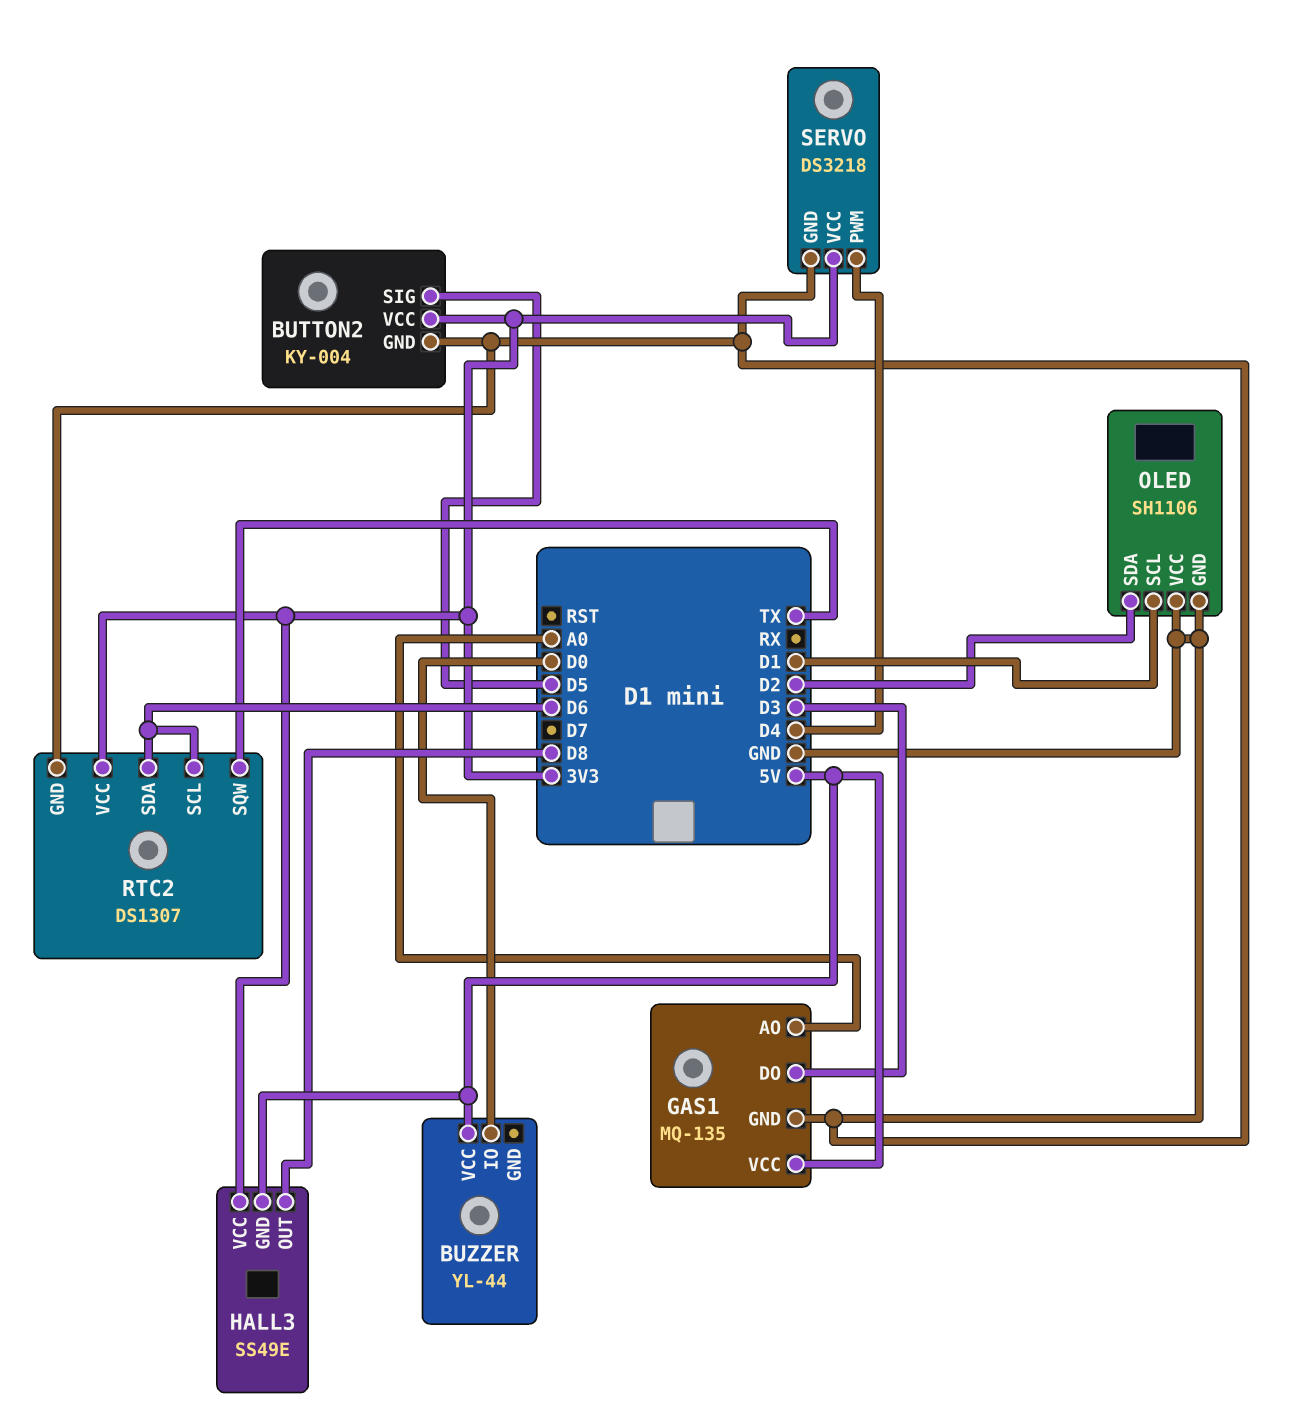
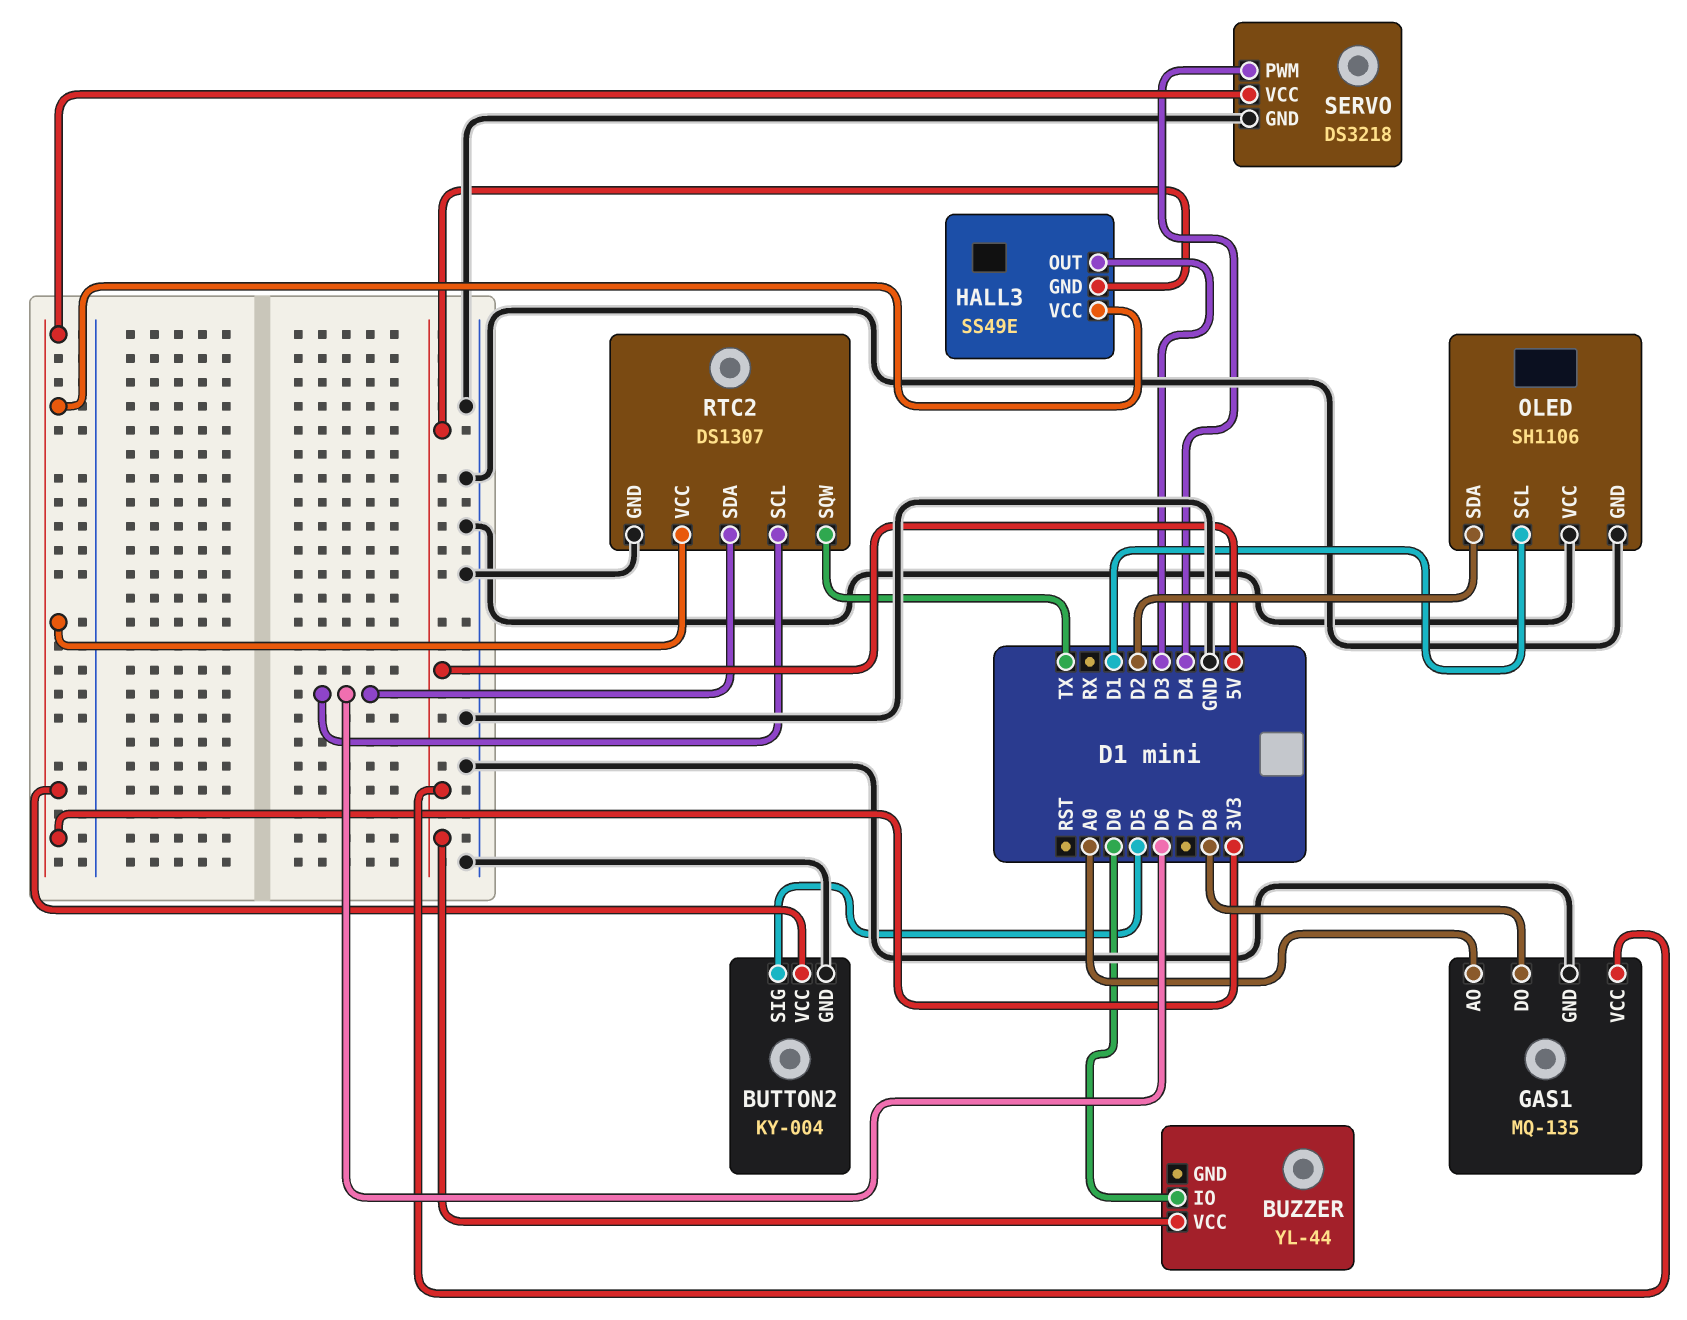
GAS1 pin DO: D3 -> D8
HALL3 pin OUT: D8 -> D3

